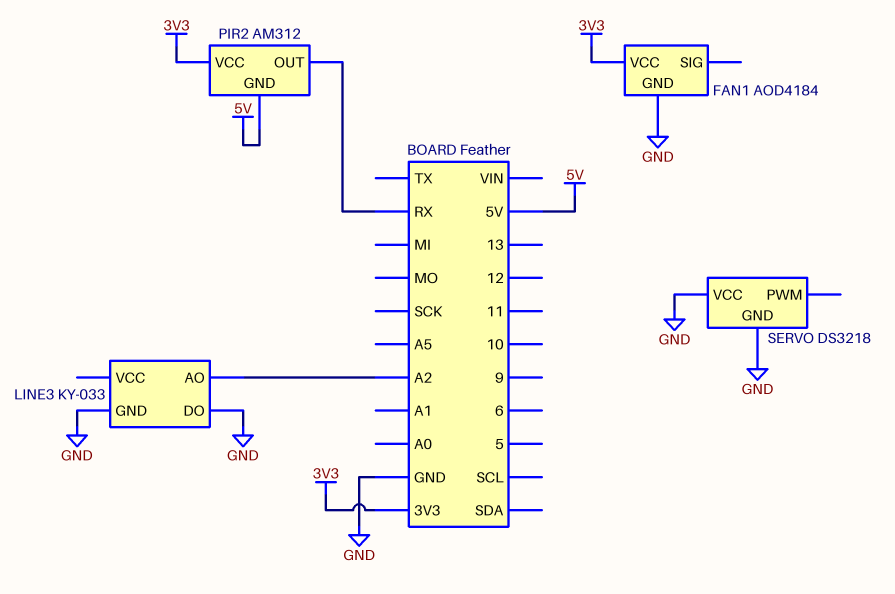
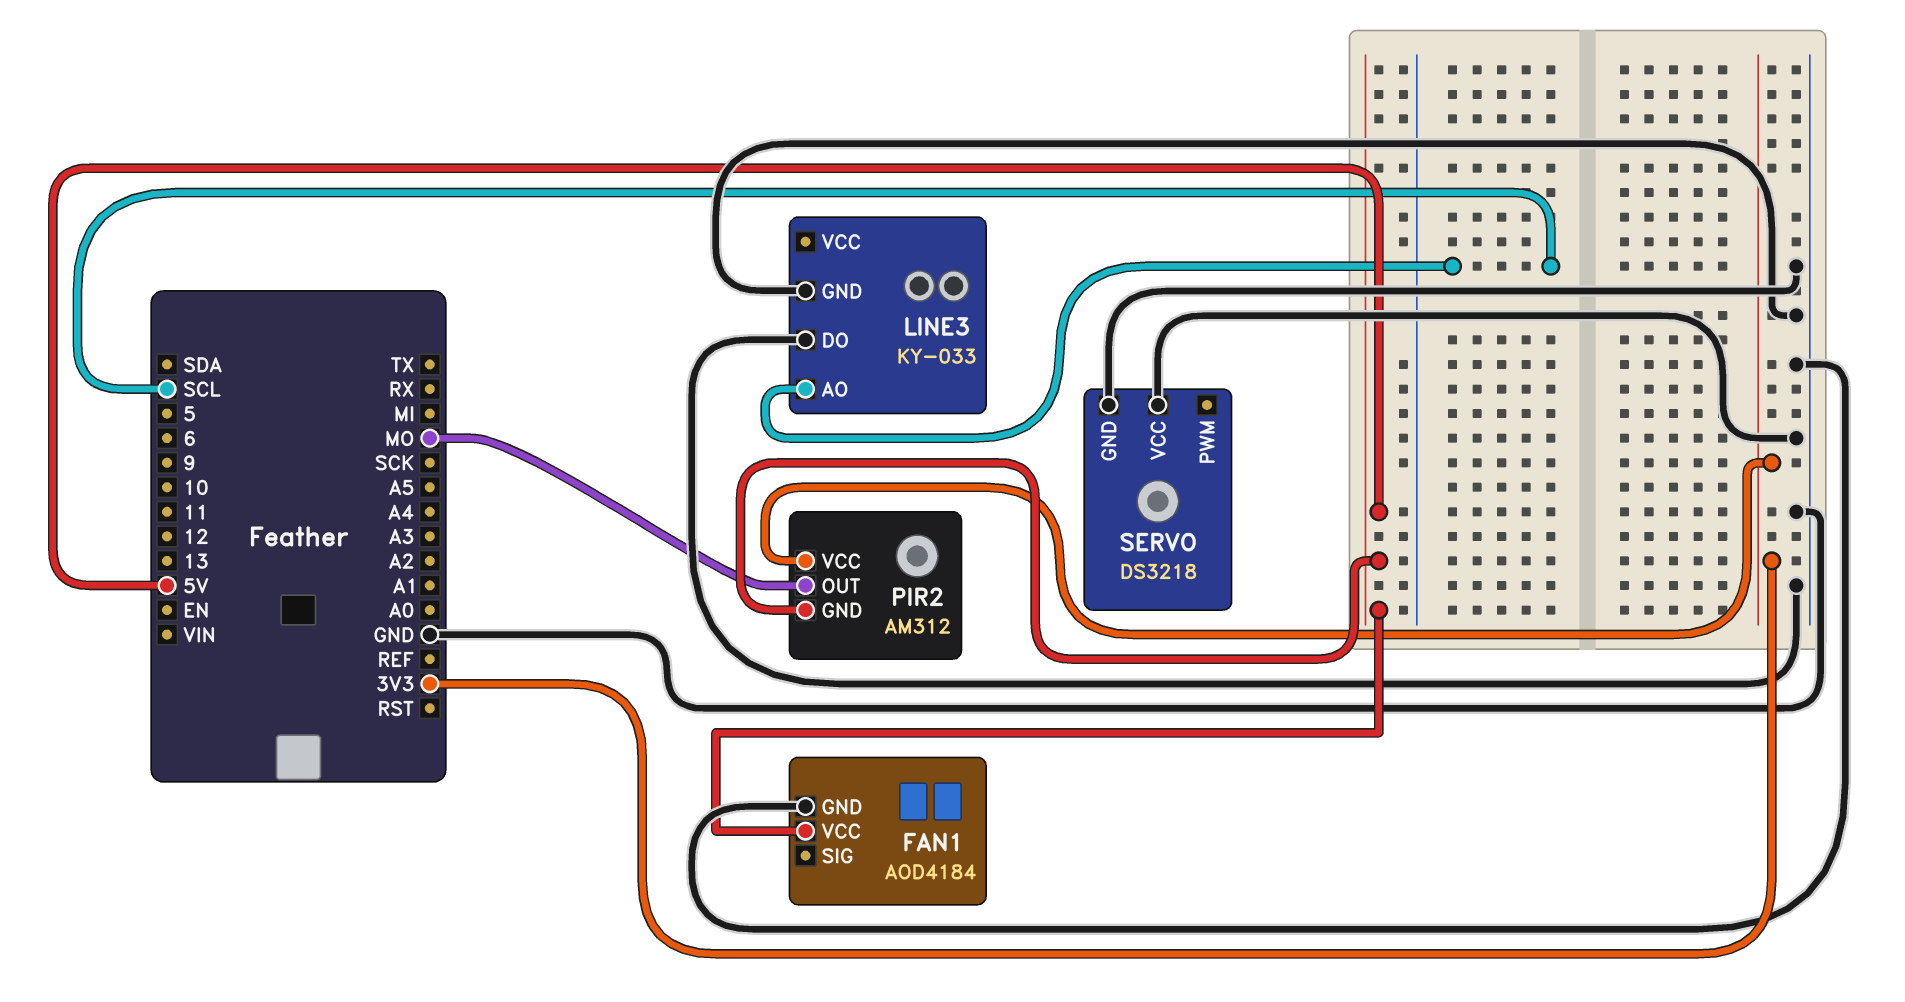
FAN1 pin VCC: 3V3 -> 5V
LINE3 pin AO: A2 -> SCL
PIR2 pin OUT: RX -> MO

